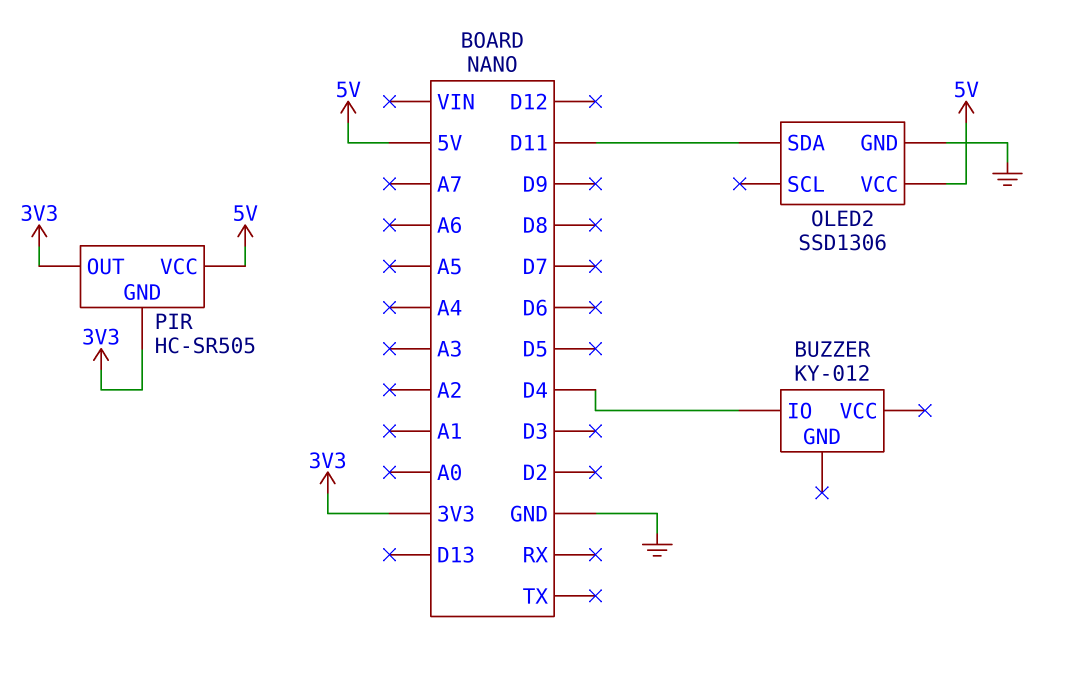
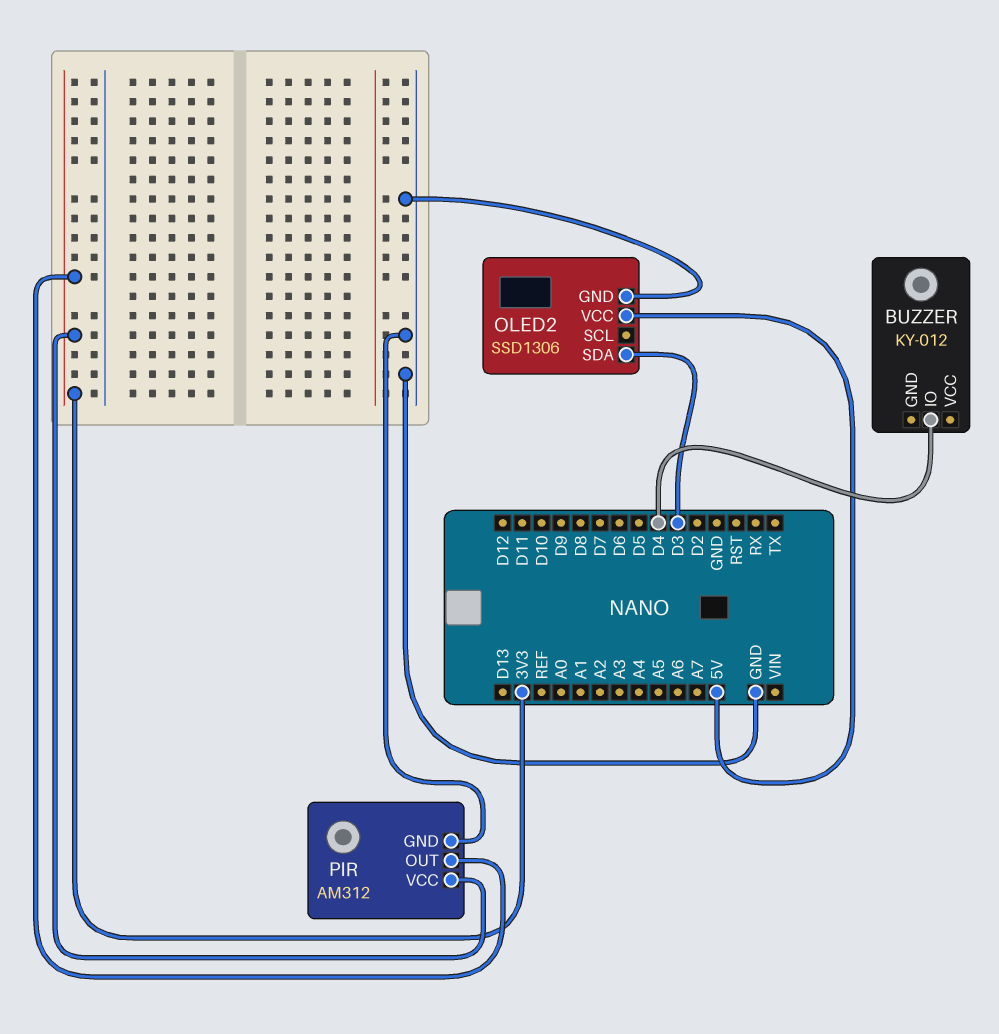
OLED2 pin SDA: D11 -> D3
PIR: HC-SR505 -> AM312
PIR pin GND: 3V3 -> GND
PIR pin VCC: 5V -> 3V3

